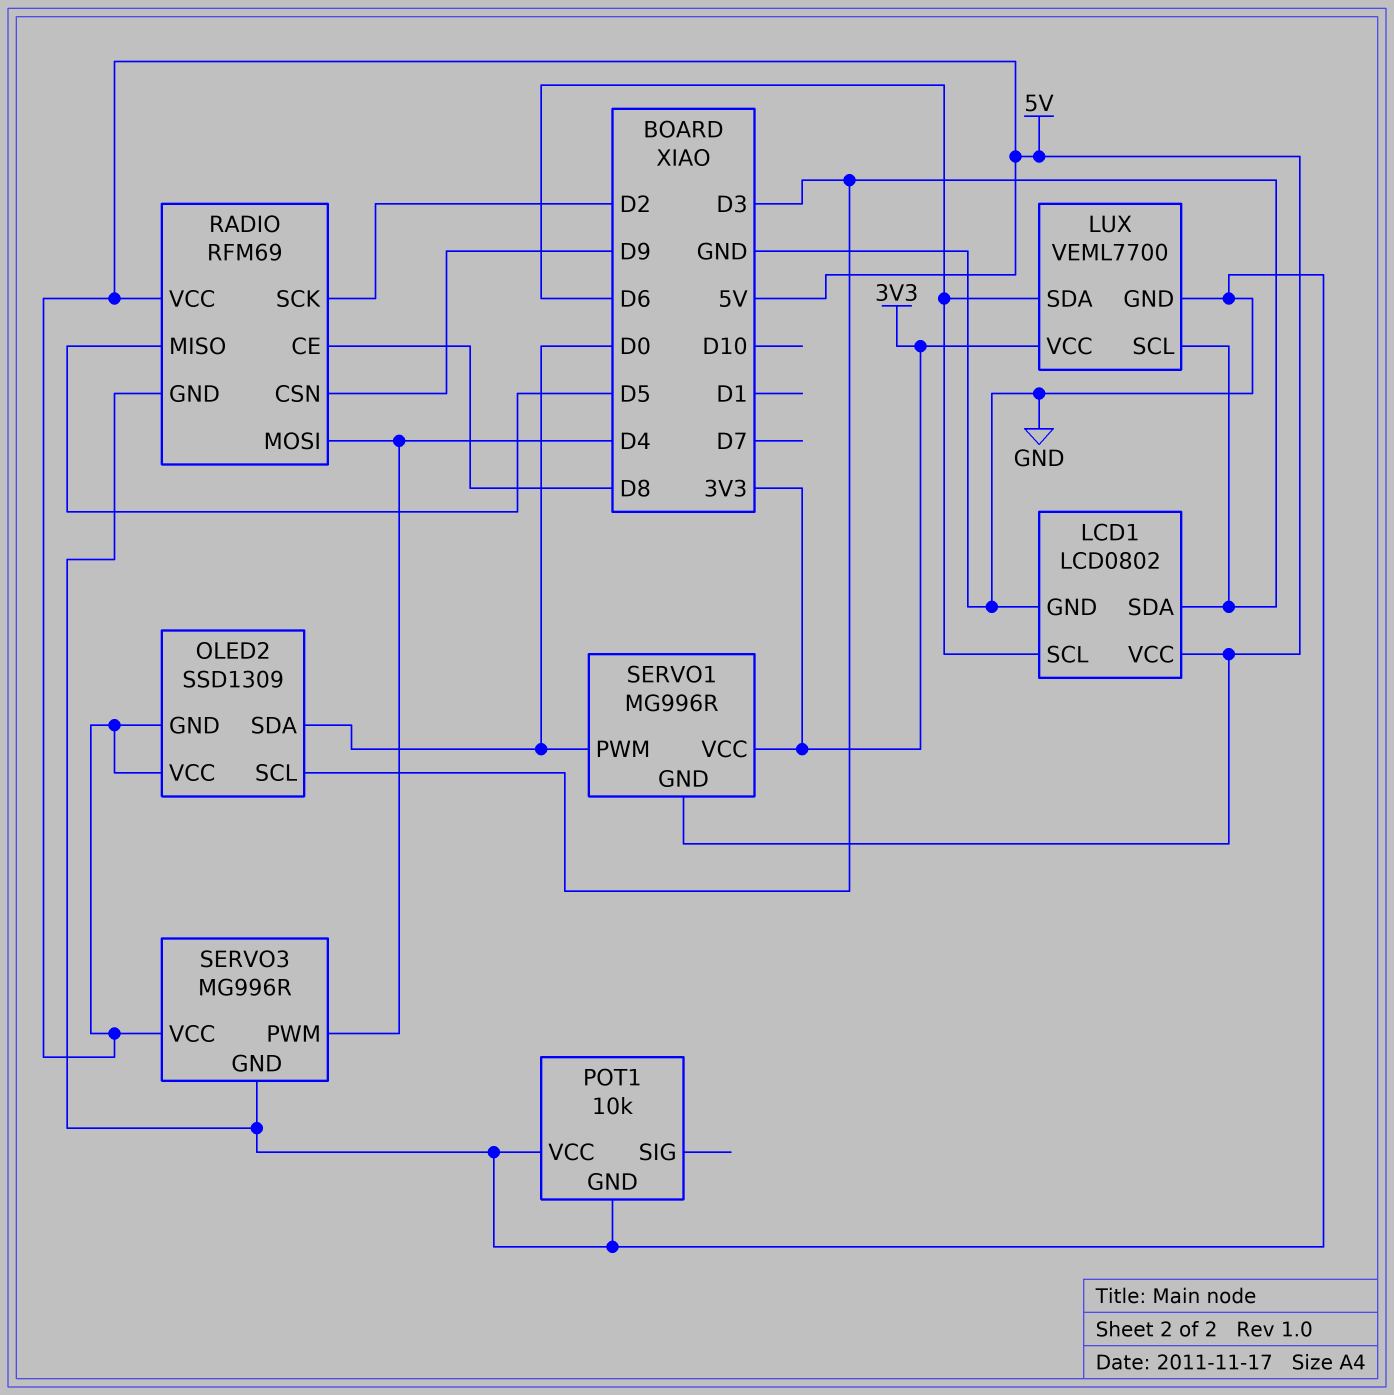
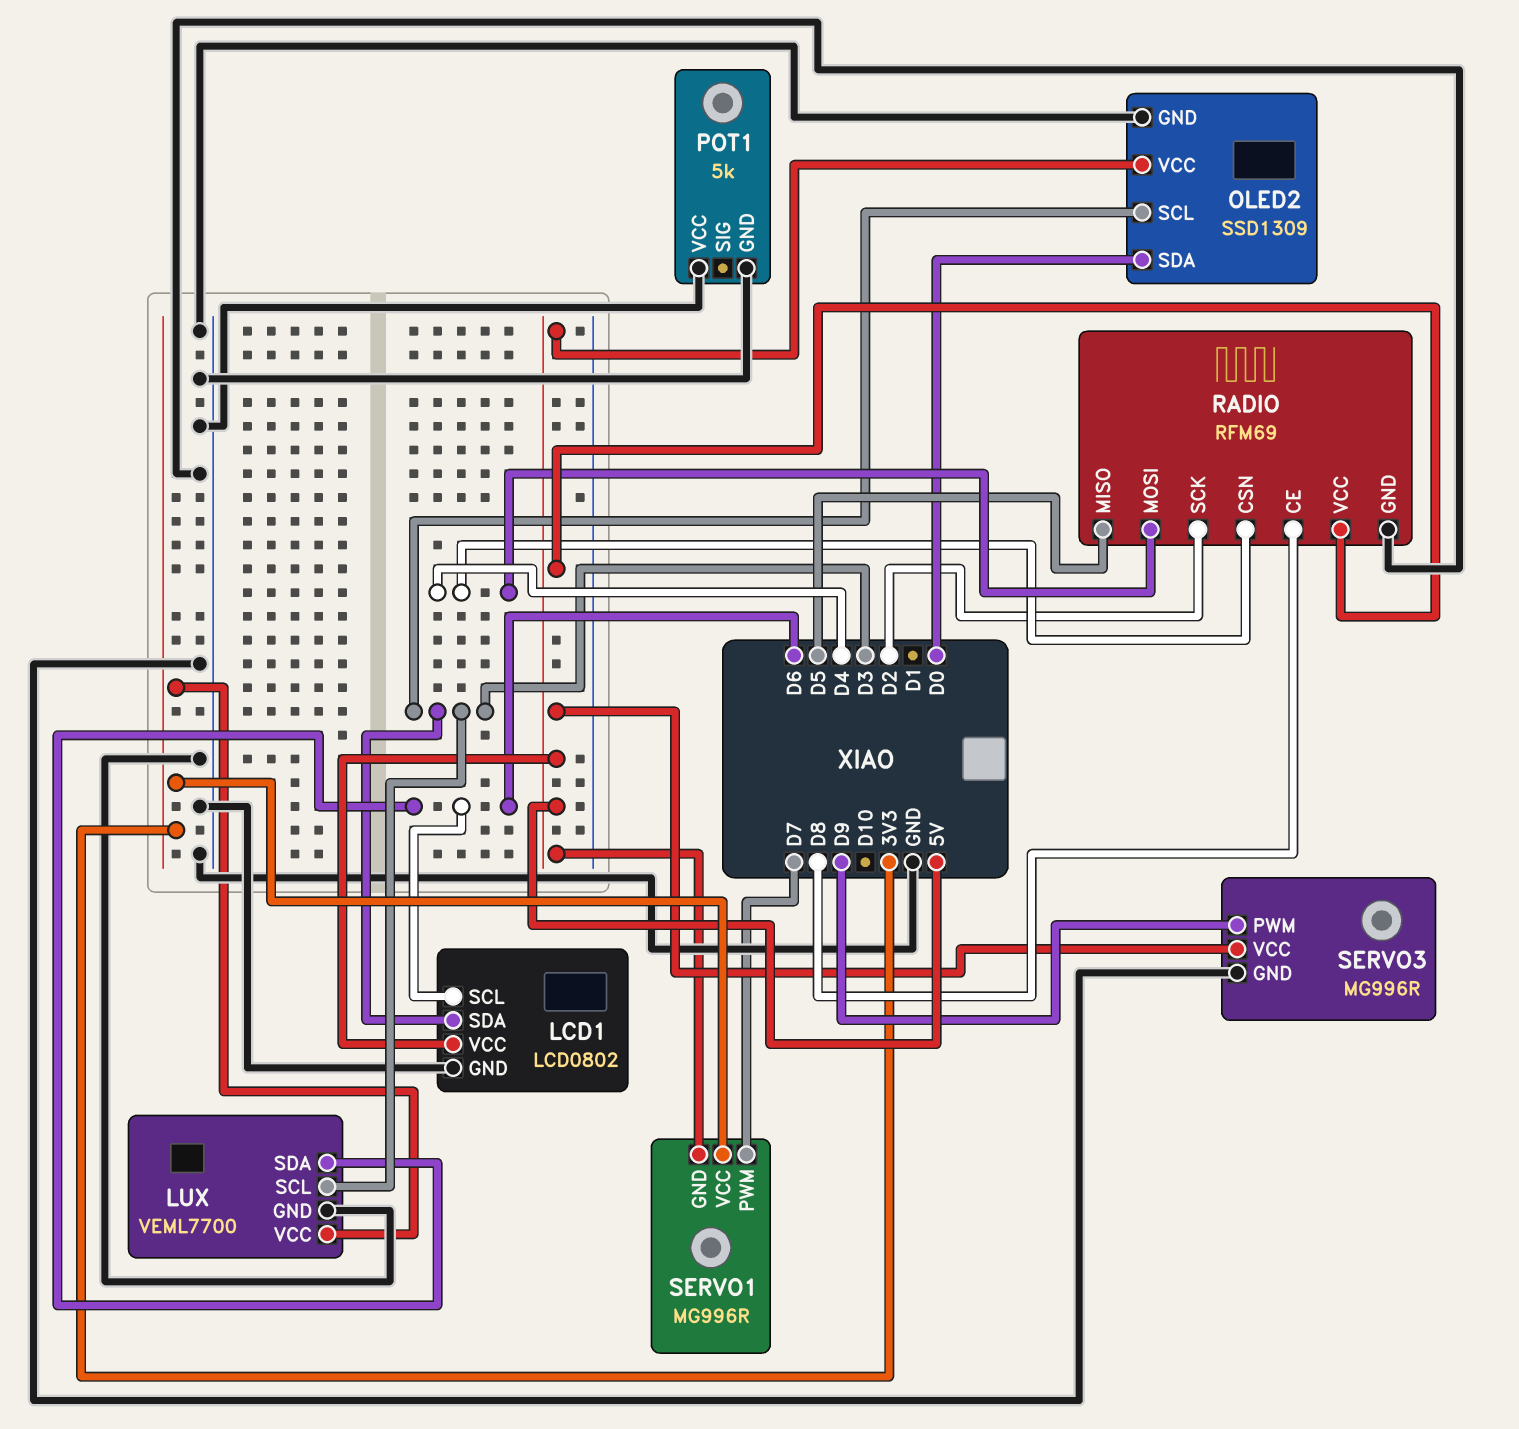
OLED2 pin GND: 5V -> GND
POT1: 10k -> 5k
RADIO pin CSN: D9 -> D4
SERVO1 pin PWM: D0 -> D7
SERVO3 pin PWM: D4 -> D9

